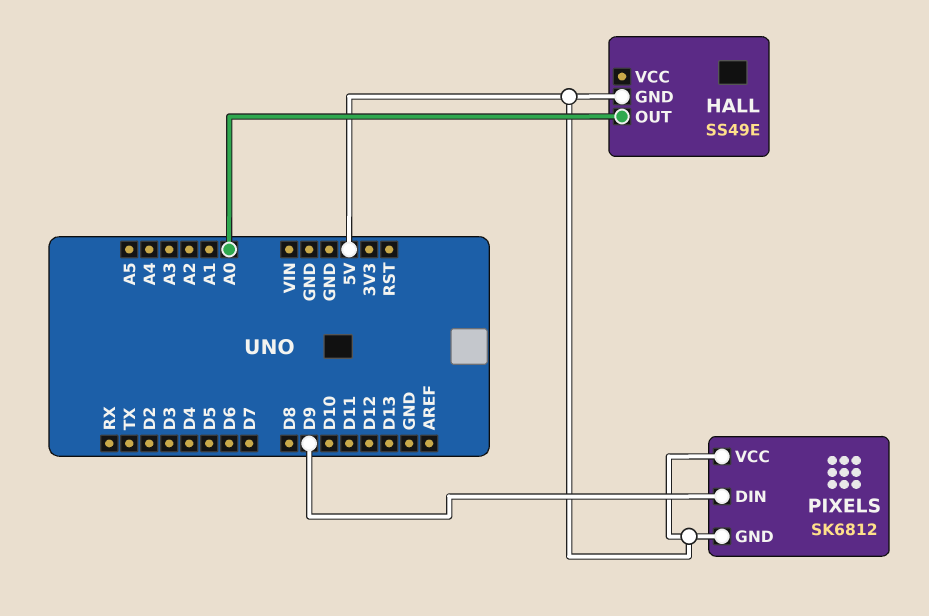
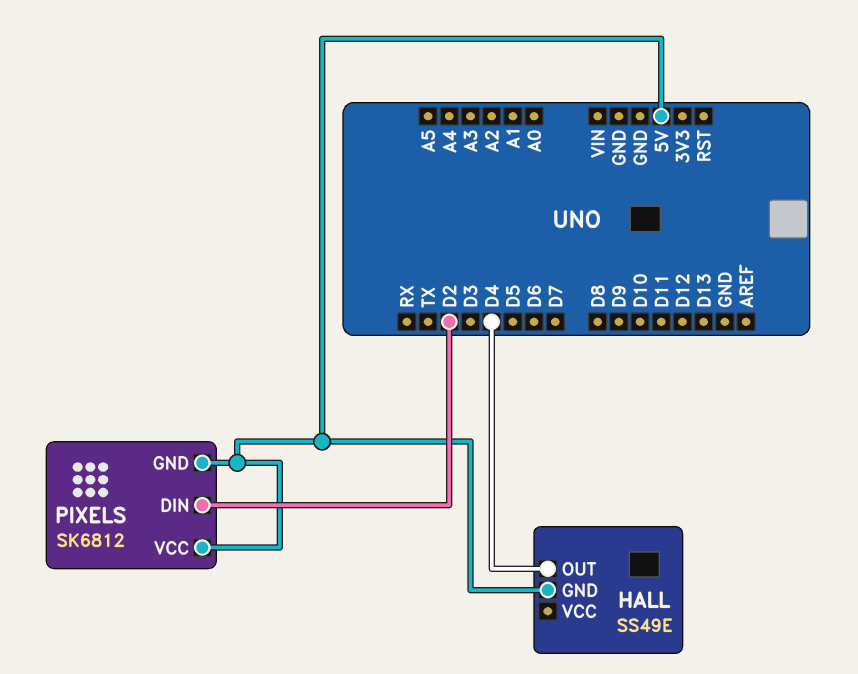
HALL pin OUT: A0 -> D4
PIXELS pin DIN: D9 -> D2

